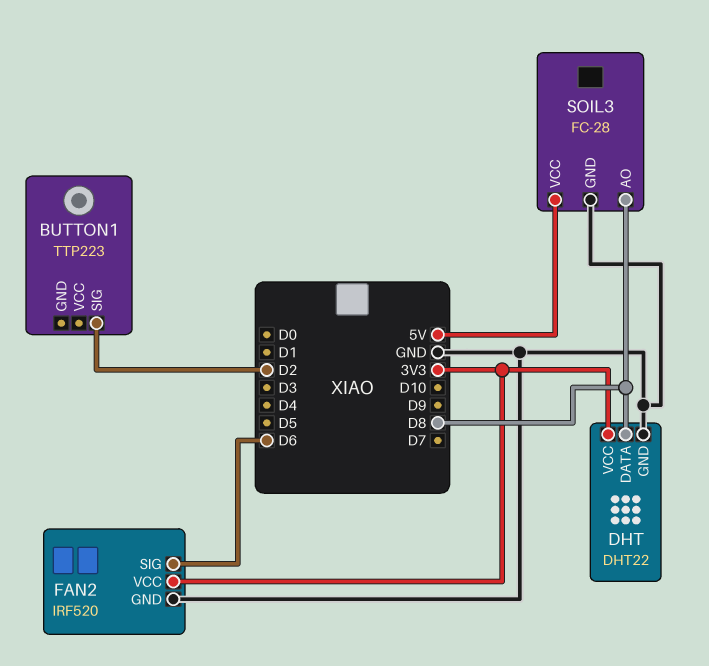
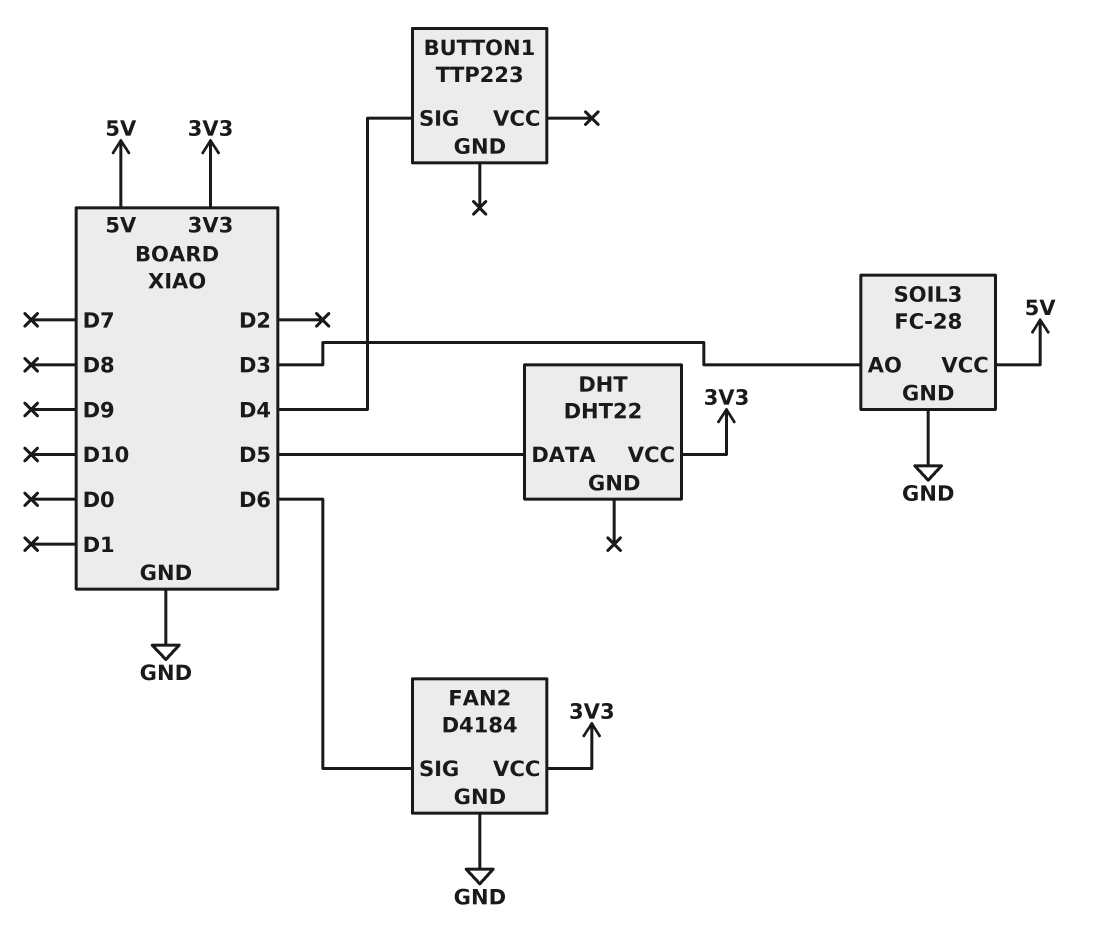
BUTTON1 pin SIG: D2 -> D4
DHT pin DATA: D8 -> D5
DHT pin GND: GND -> none
FAN2: IRF520 -> D4184
SOIL3 pin AO: D8 -> D3

